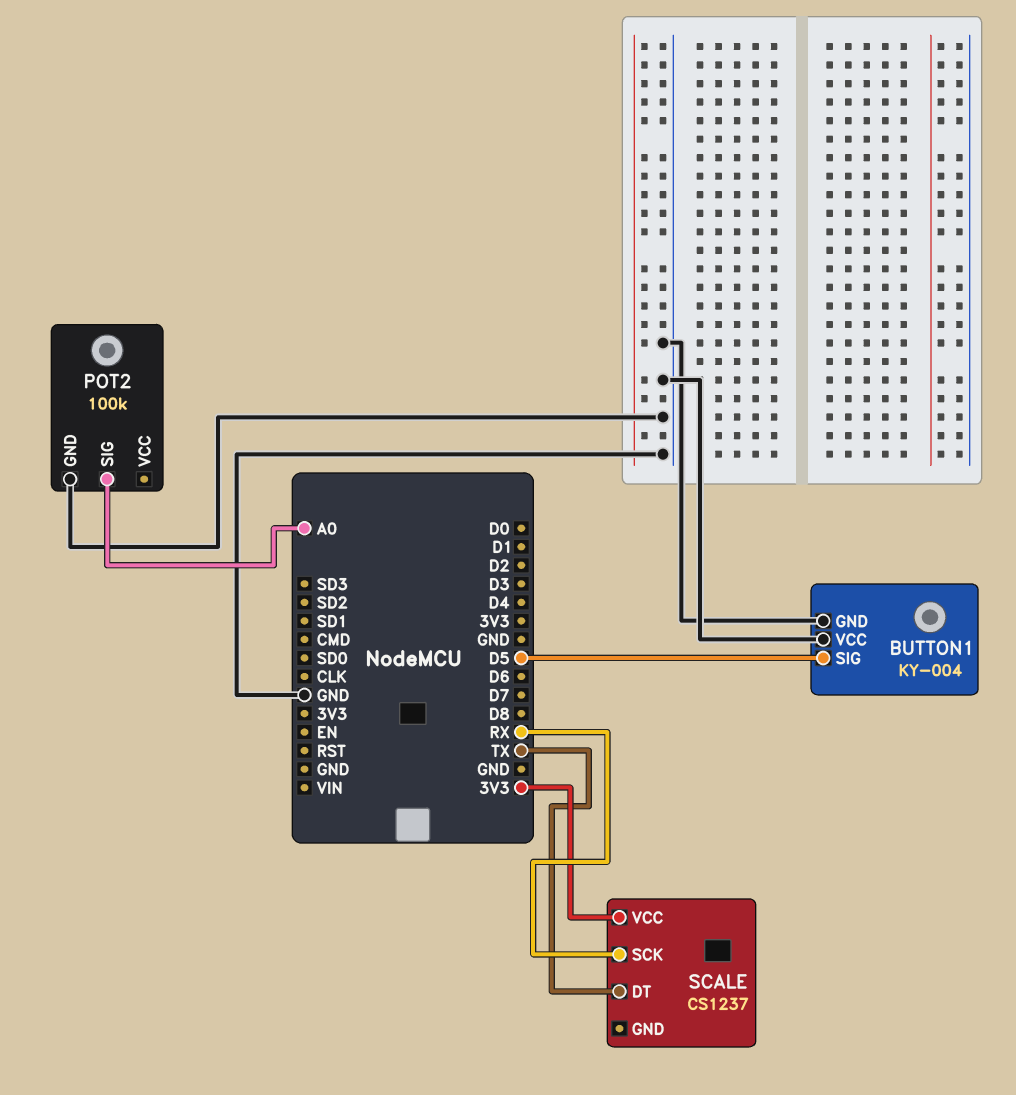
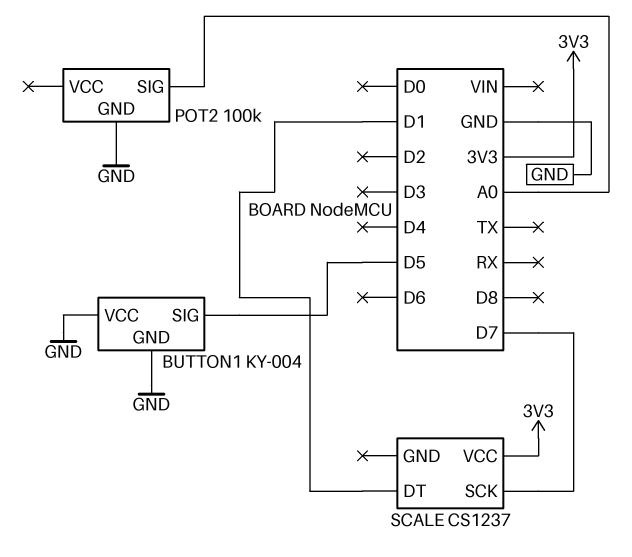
SCALE pin DT: TX -> D1
SCALE pin SCK: RX -> D7

